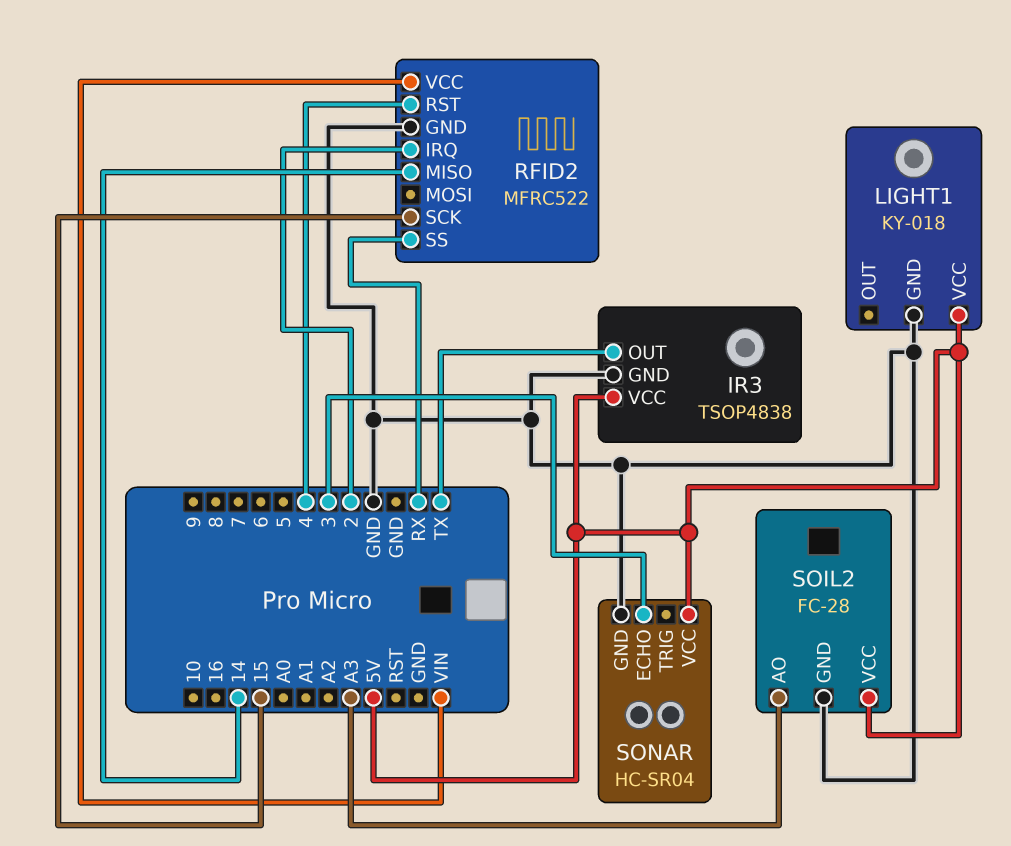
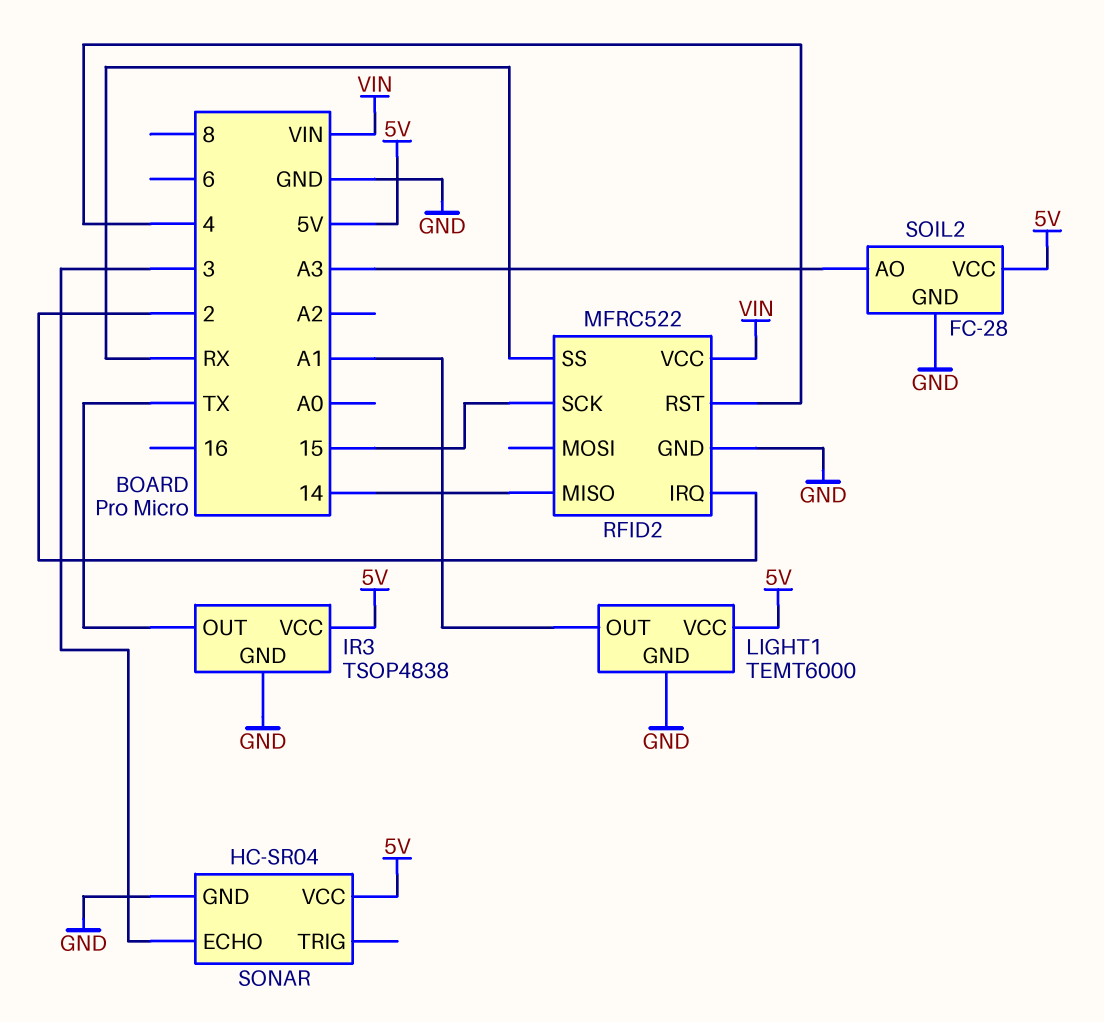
LIGHT1: KY-018 -> TEMT6000
LIGHT1 pin OUT: none -> A1

